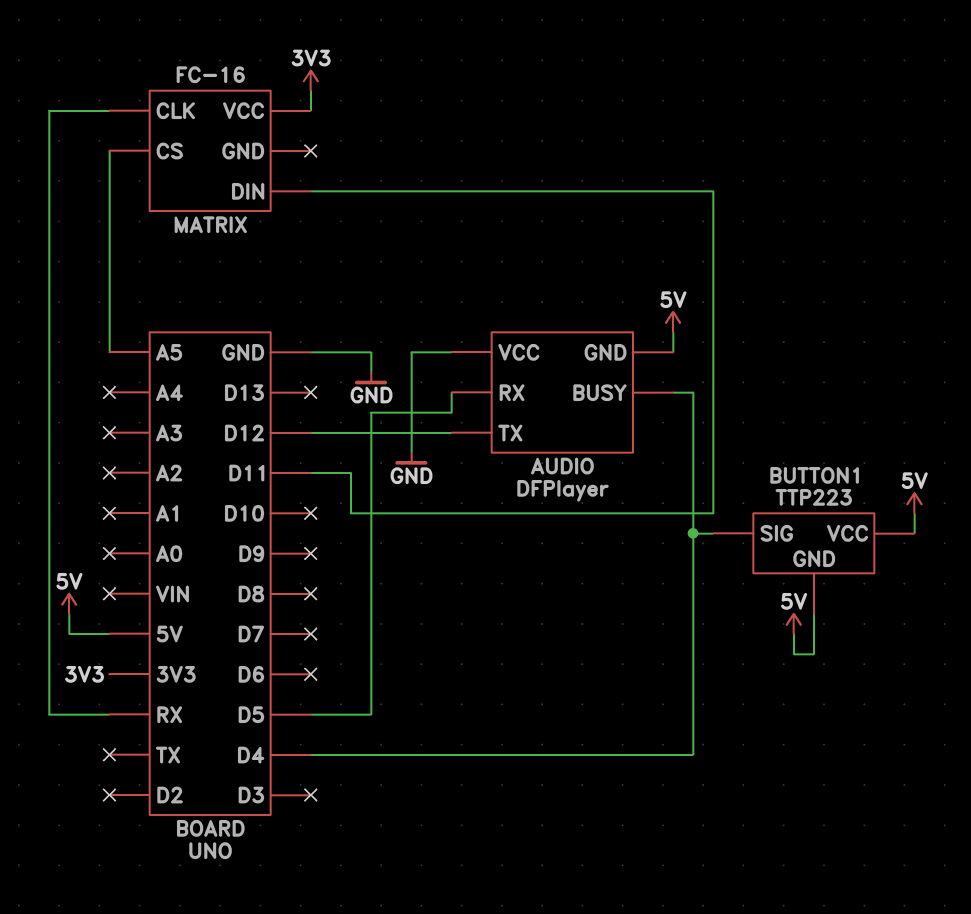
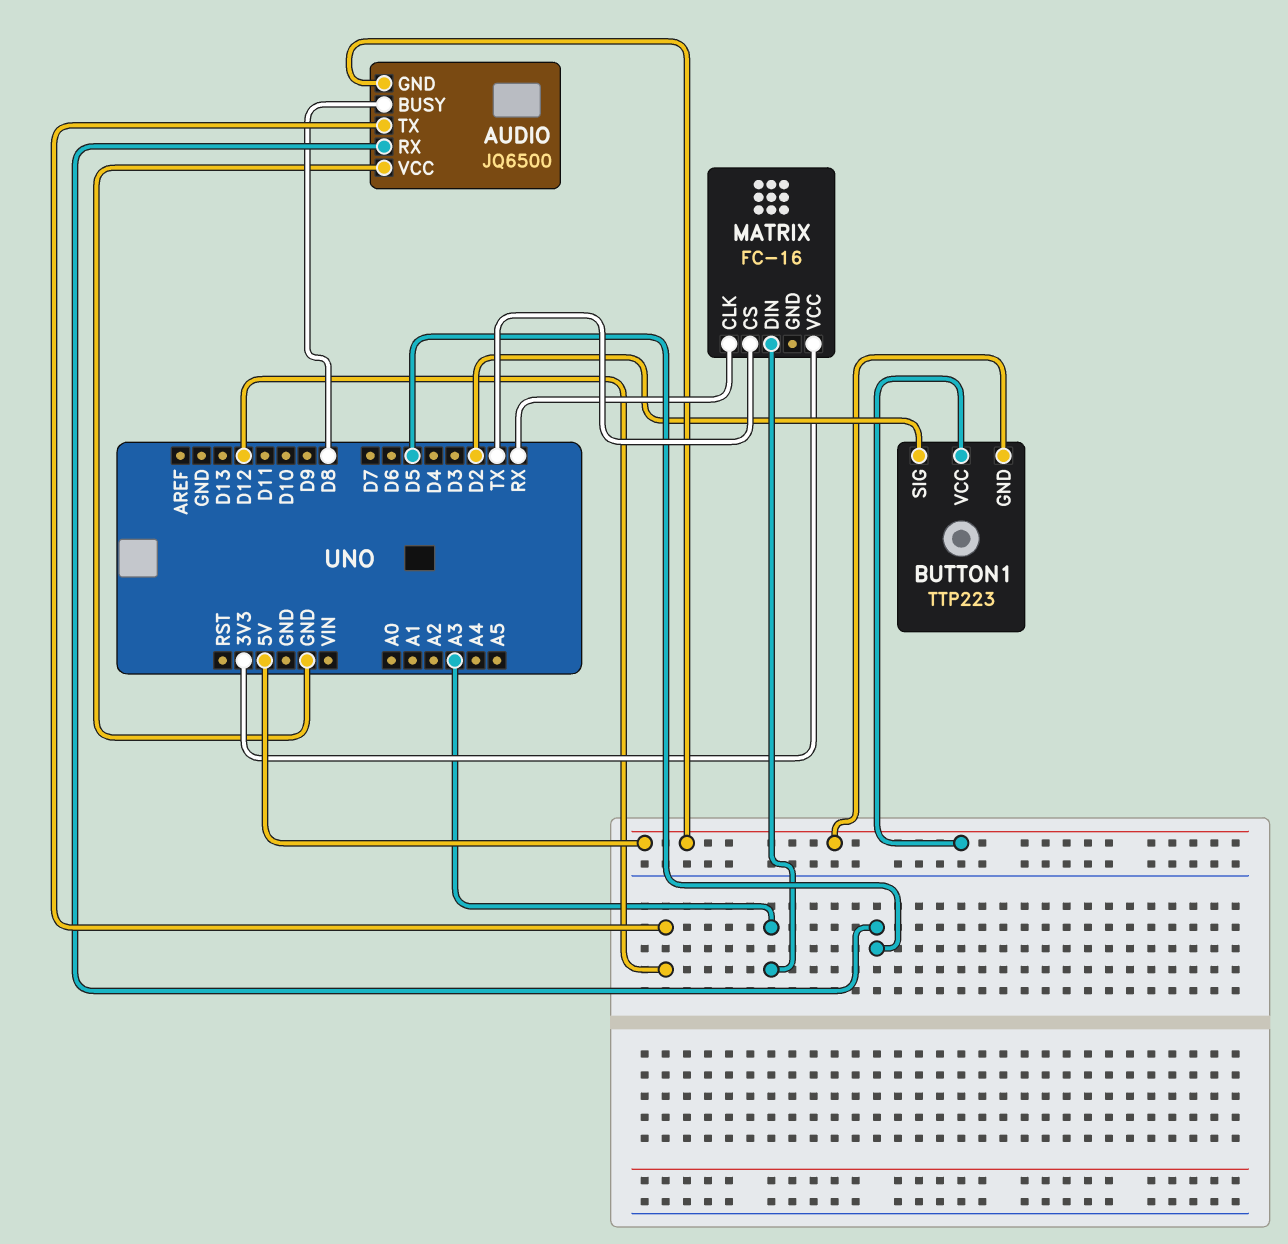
AUDIO: DFPlayer -> JQ6500
AUDIO pin BUSY: D4 -> D8
BUTTON1 pin SIG: D4 -> D2
MATRIX pin CS: A5 -> TX
MATRIX pin DIN: D11 -> A3

